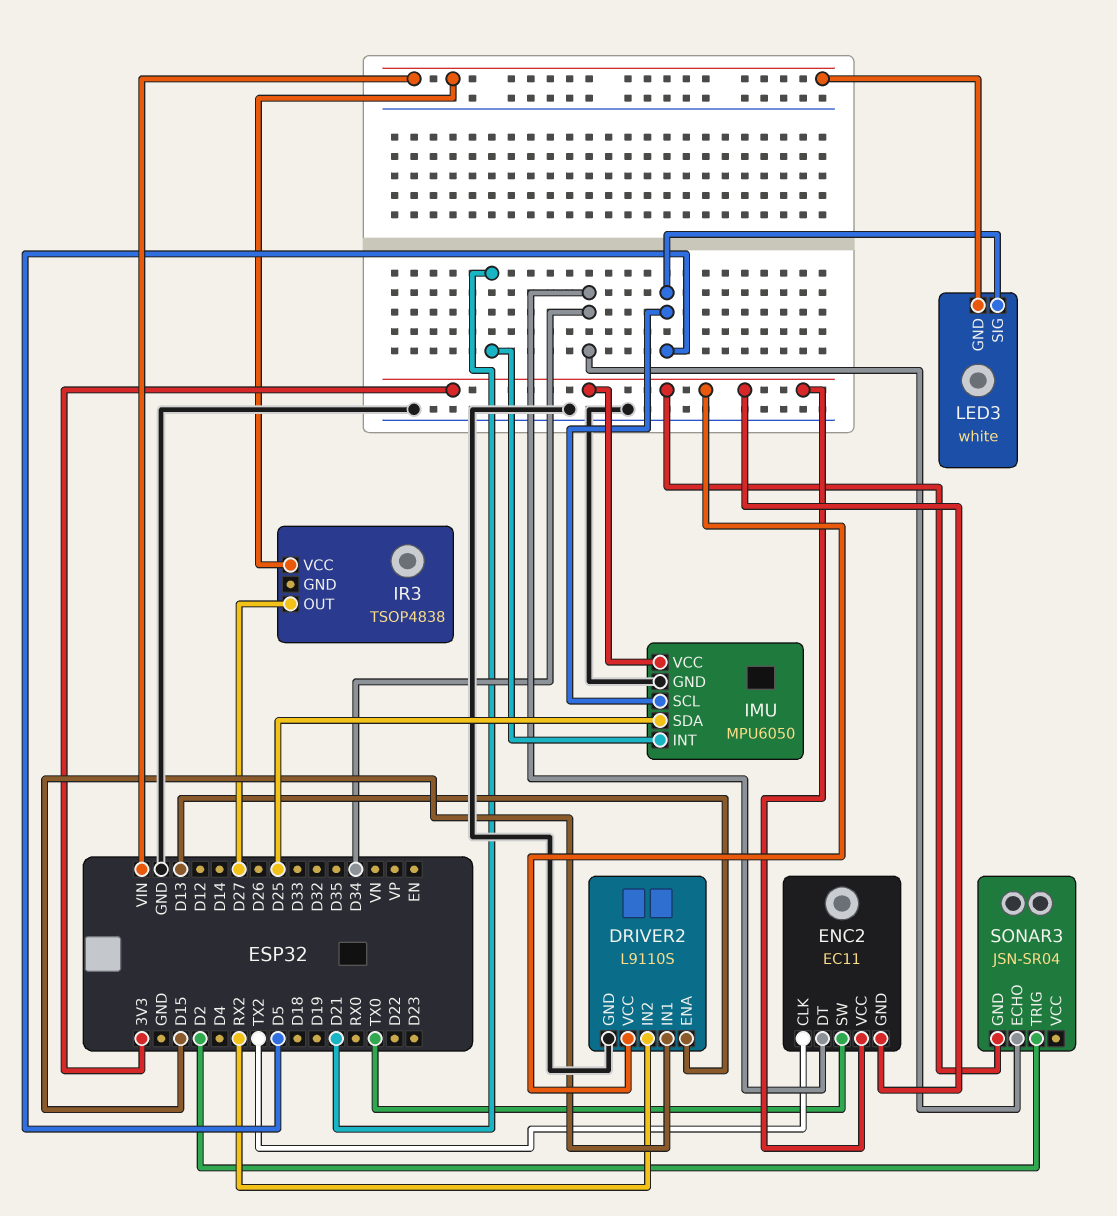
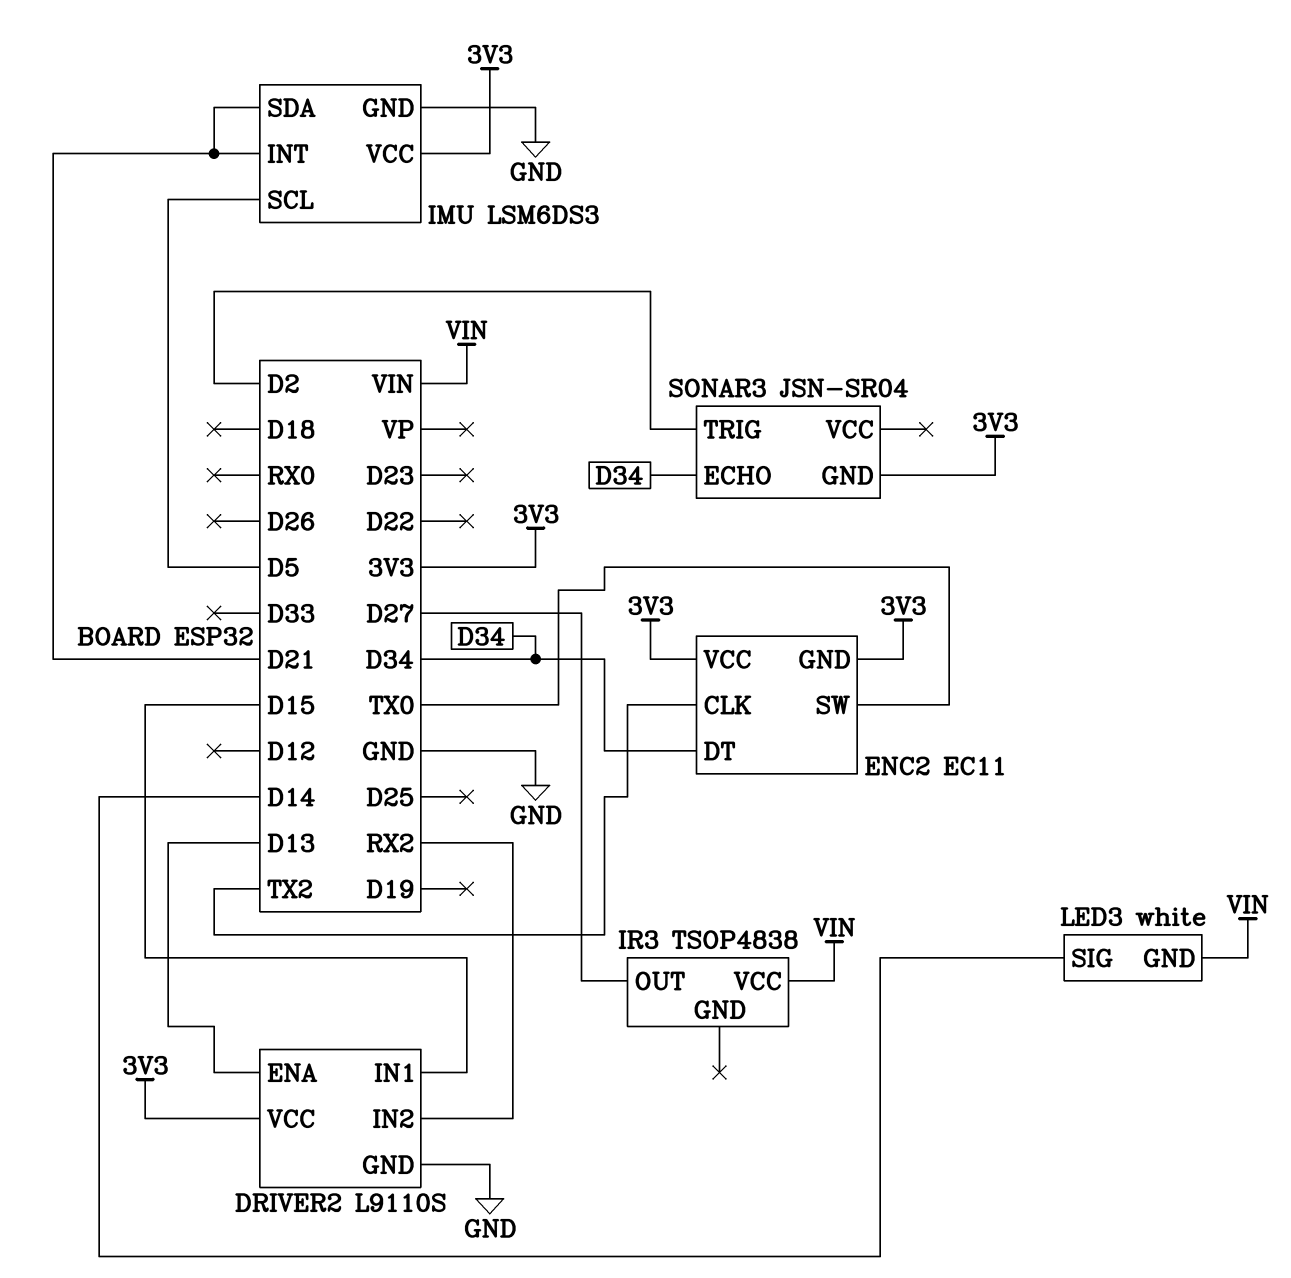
IMU: MPU6050 -> LSM6DS3
IMU pin SDA: D25 -> D21
LED3 pin SIG: D5 -> D14

